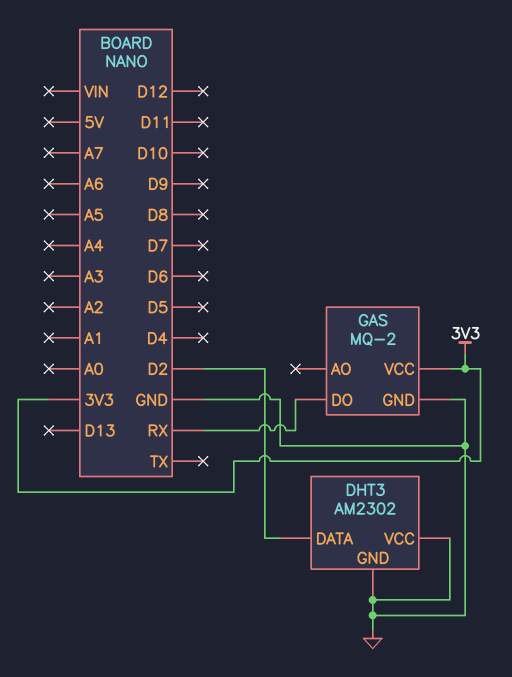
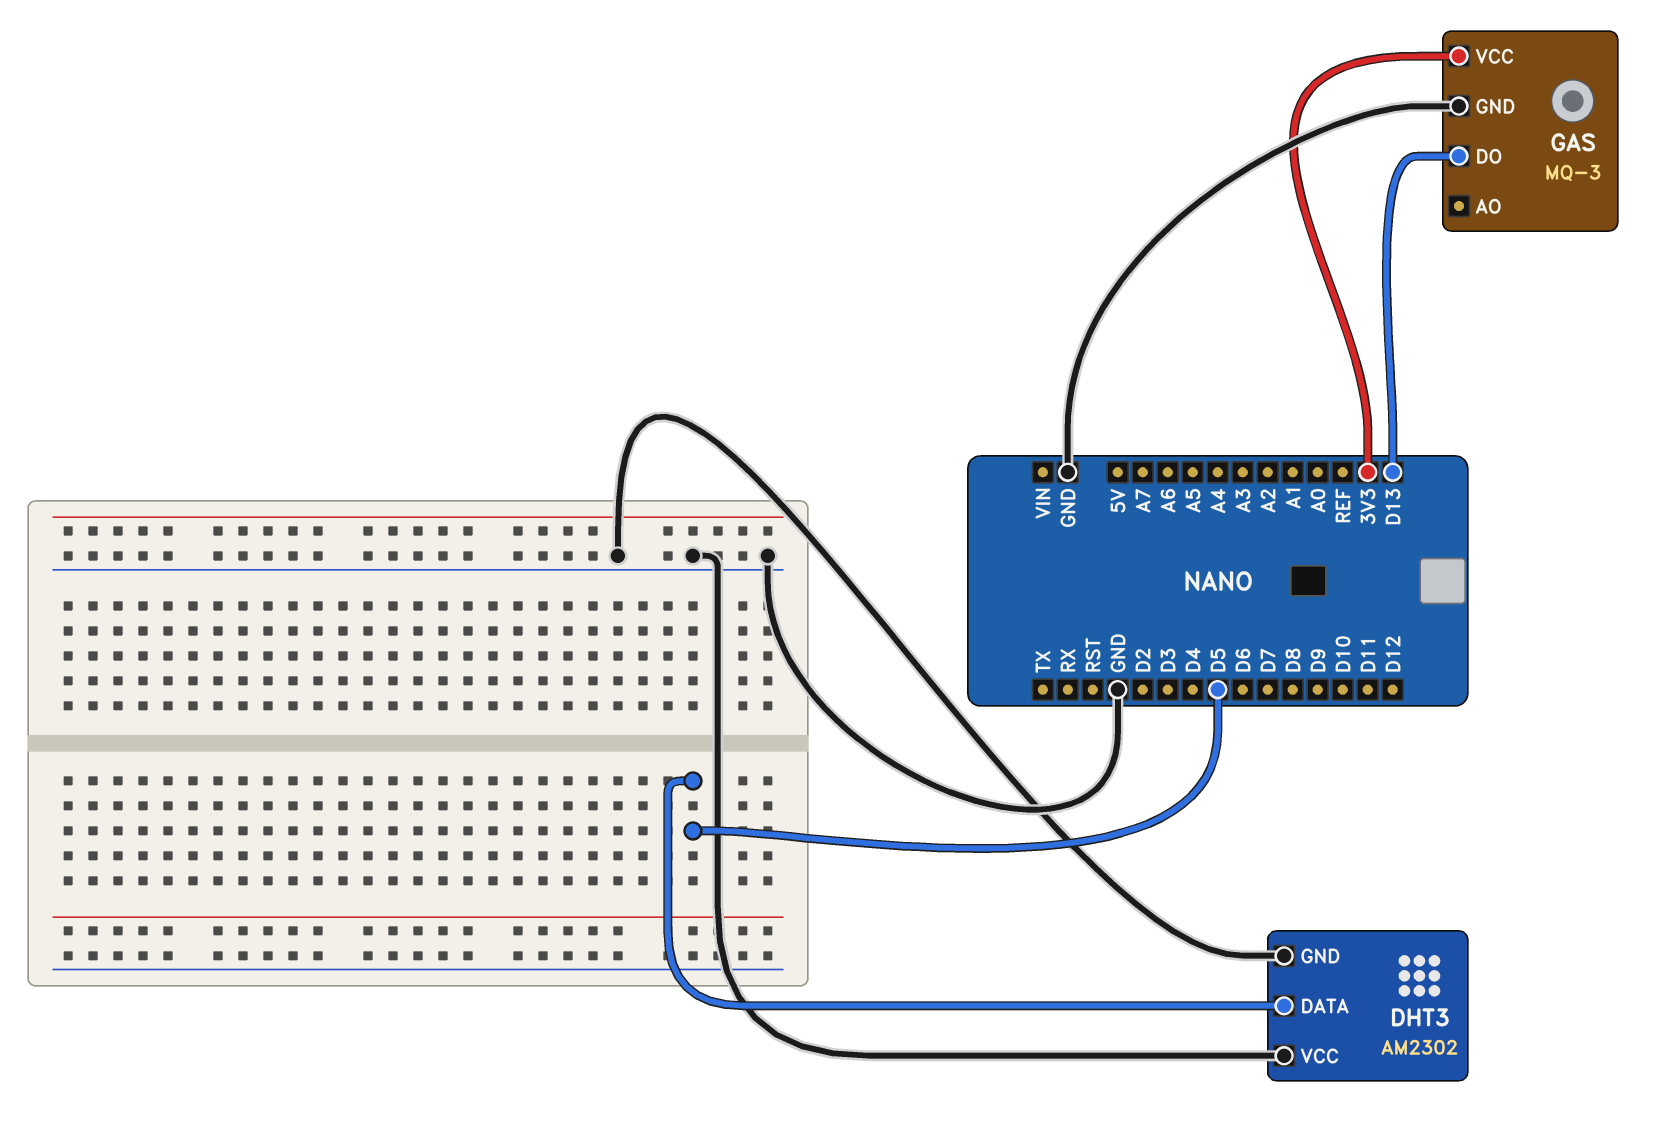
DHT3 pin DATA: D2 -> D5
GAS: MQ-2 -> MQ-3
GAS pin DO: RX -> D13

